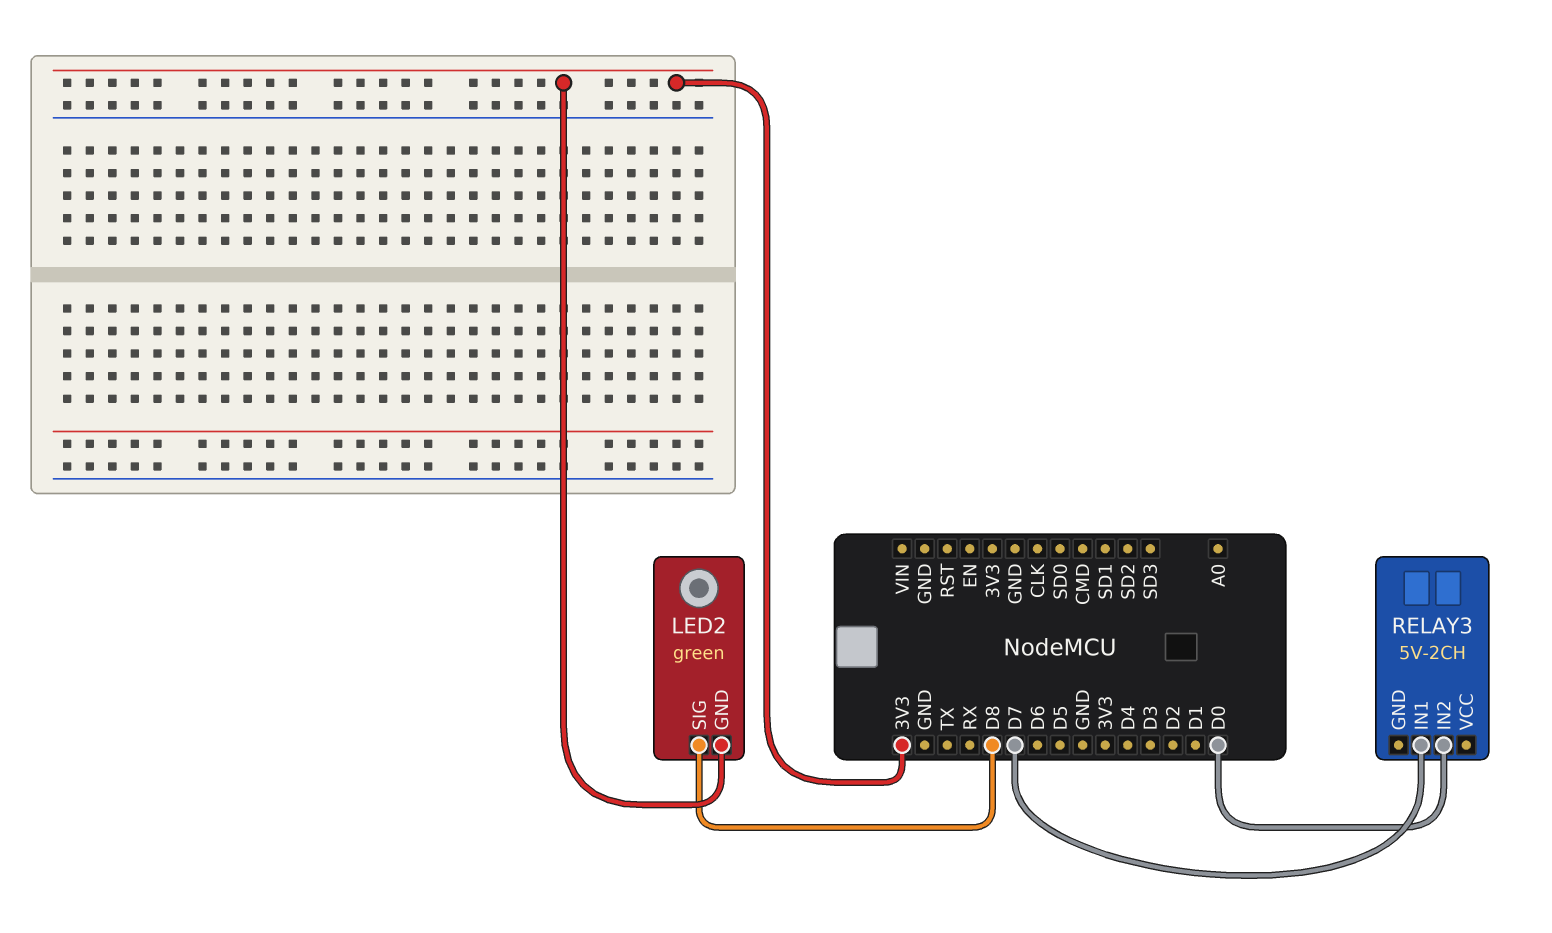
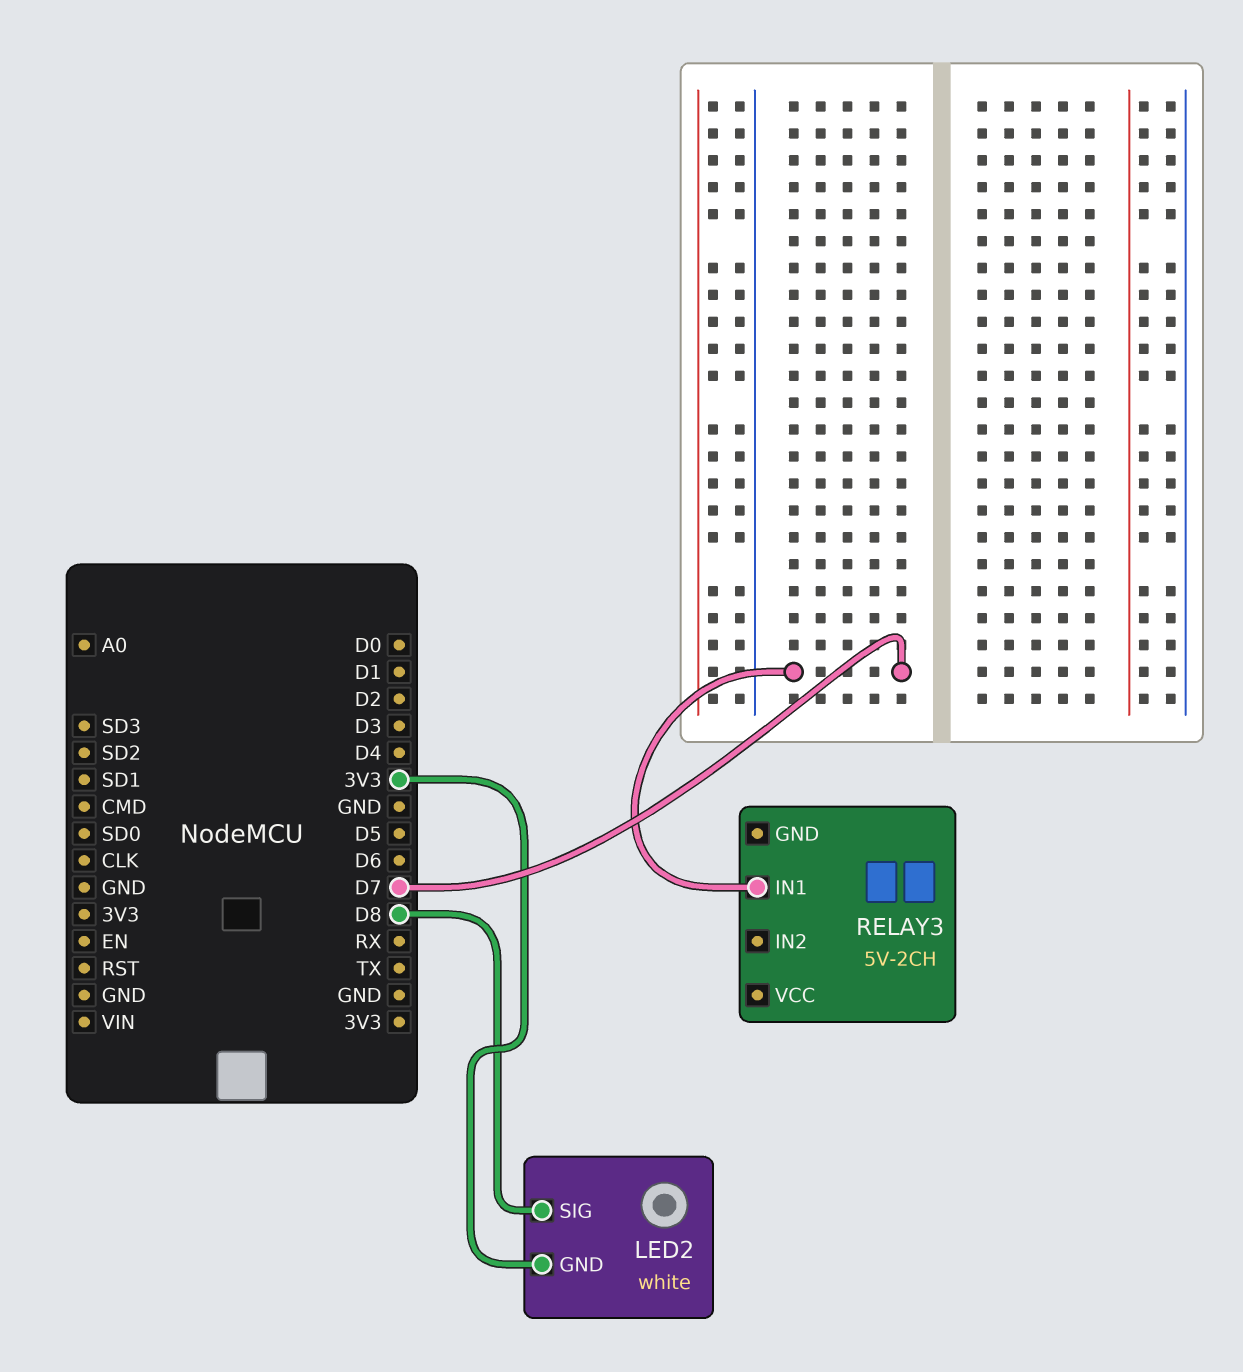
LED2: green -> white
RELAY3 pin IN2: D0 -> none

